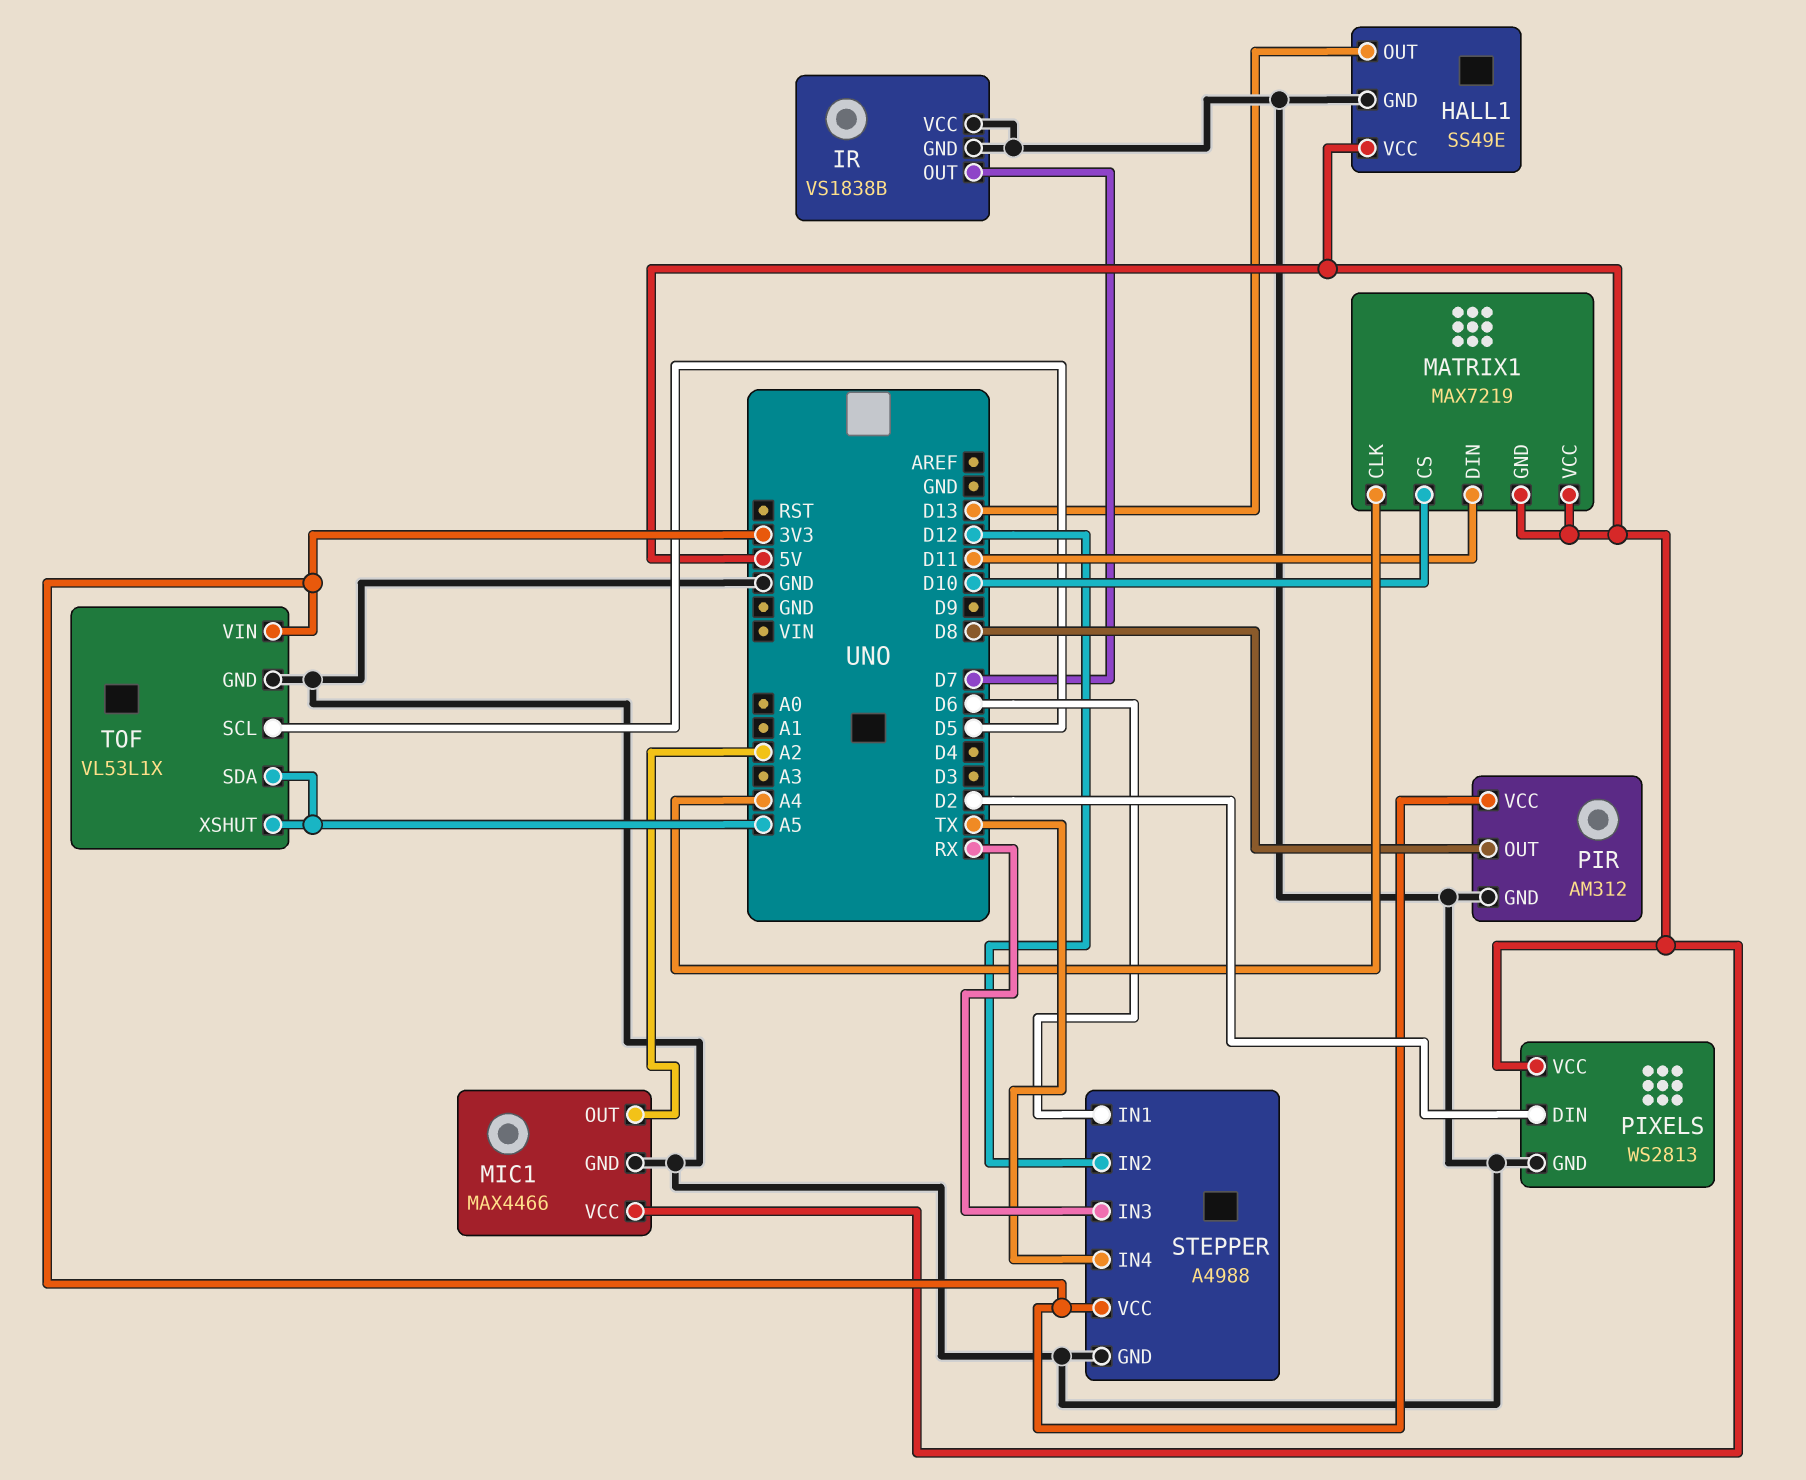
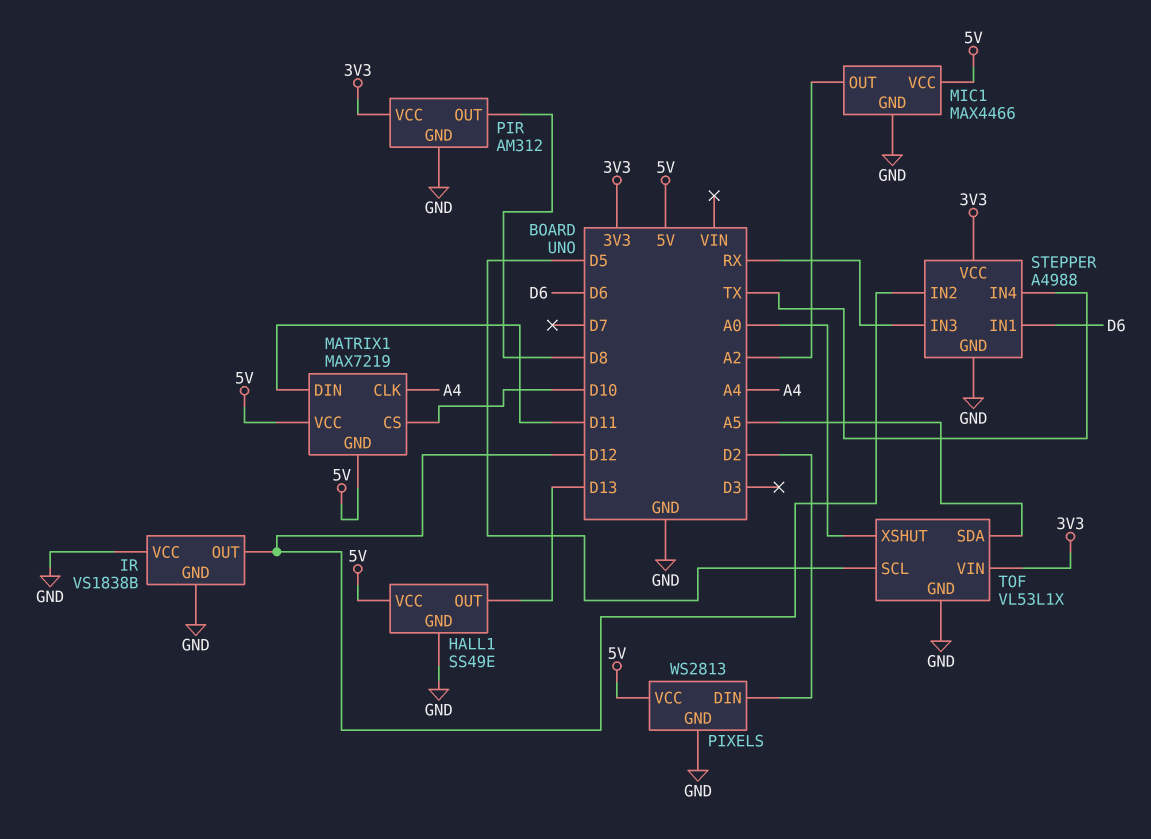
IR pin OUT: D7 -> D12
TOF pin XSHUT: A5 -> A0

